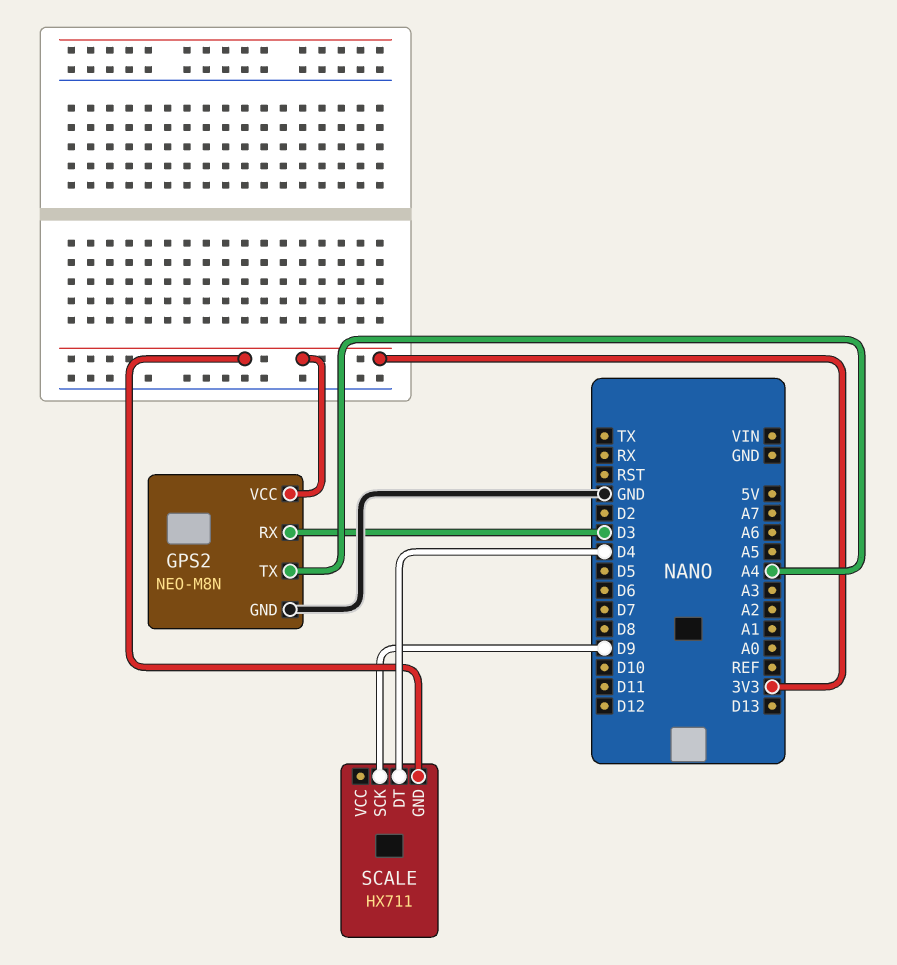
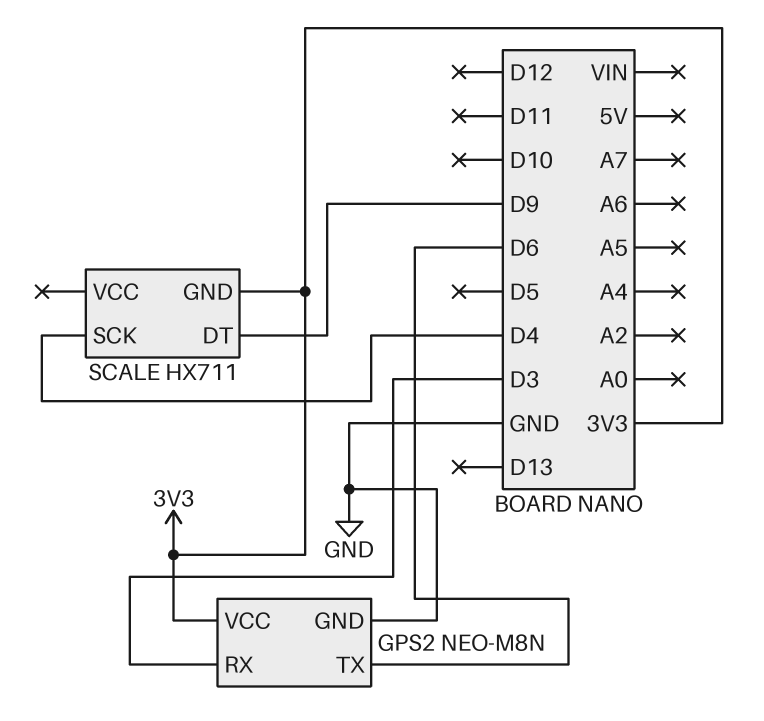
GPS2 pin TX: A4 -> D6
SCALE pin DT: D4 -> D9
SCALE pin SCK: D9 -> D4

